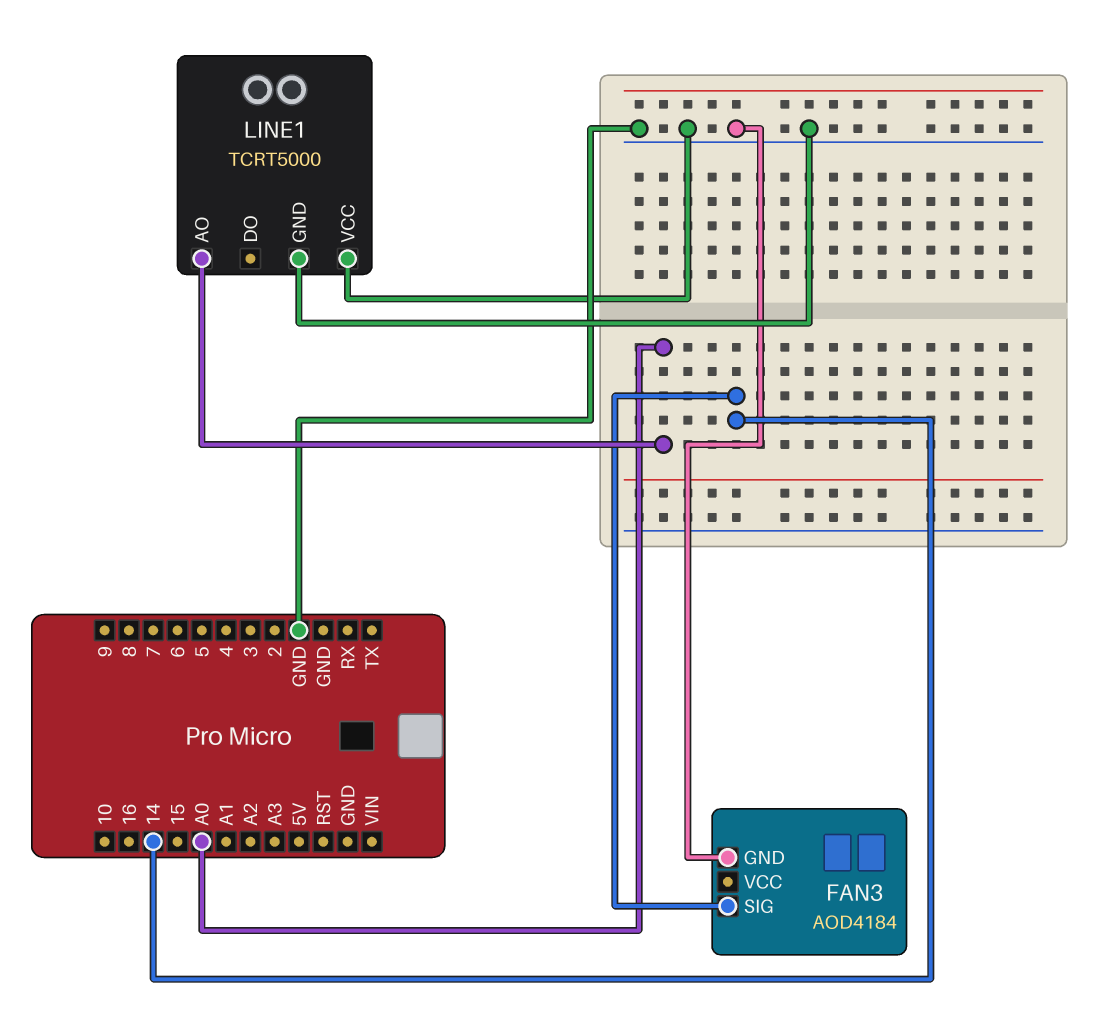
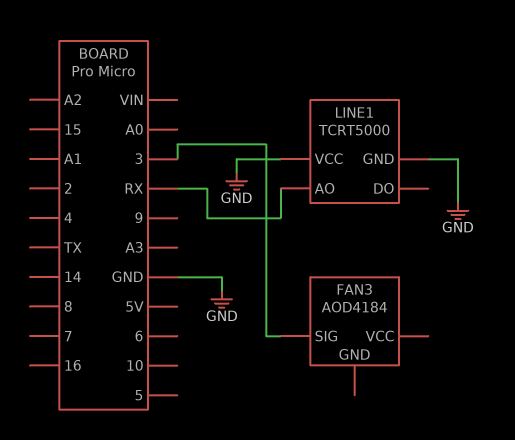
FAN3 pin GND: GND -> none
FAN3 pin SIG: 14 -> 3
LINE1 pin AO: A0 -> RX

